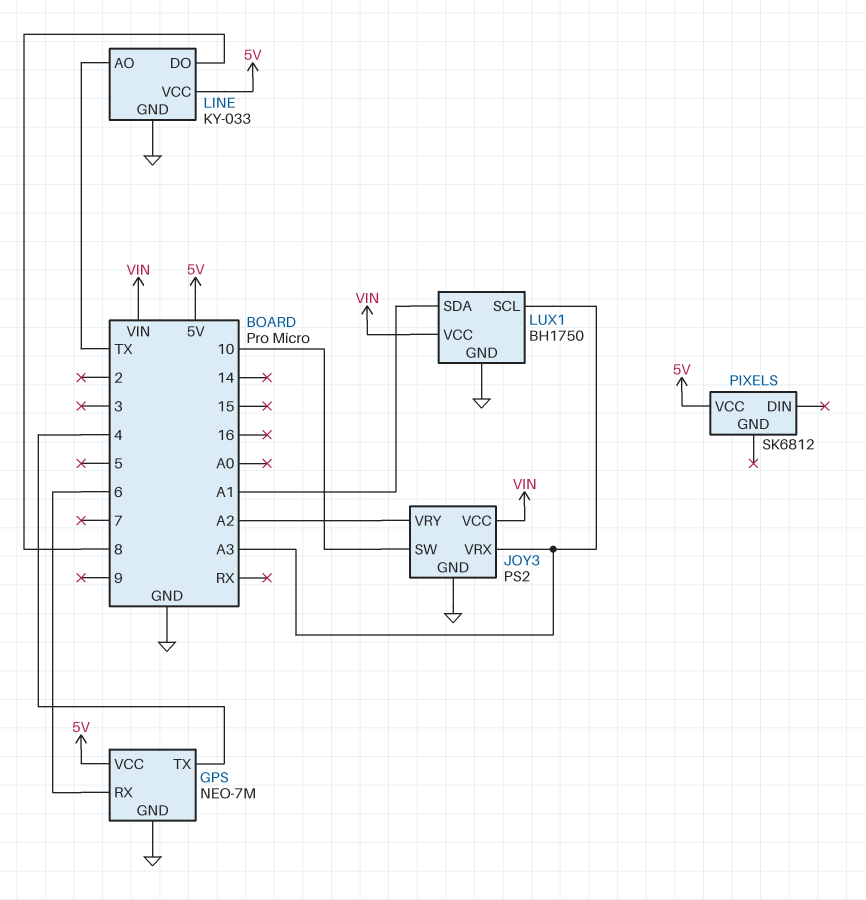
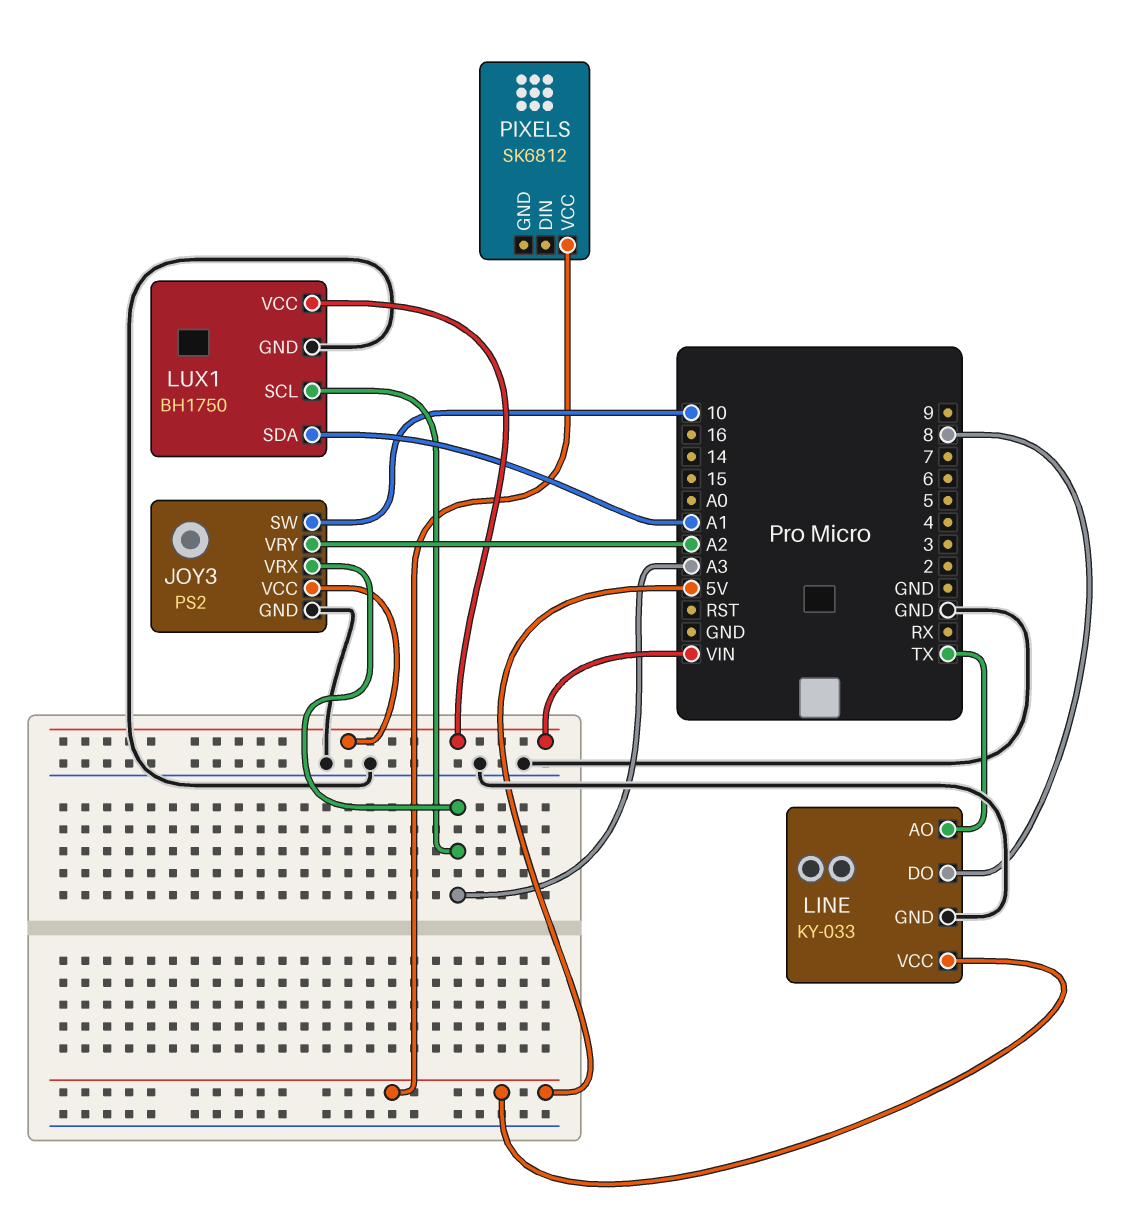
GPS: NEO-7M -> none
GPS pin GND: GND -> none
GPS pin RX: 6 -> none
GPS pin TX: 4 -> none
GPS pin VCC: 5V -> none

